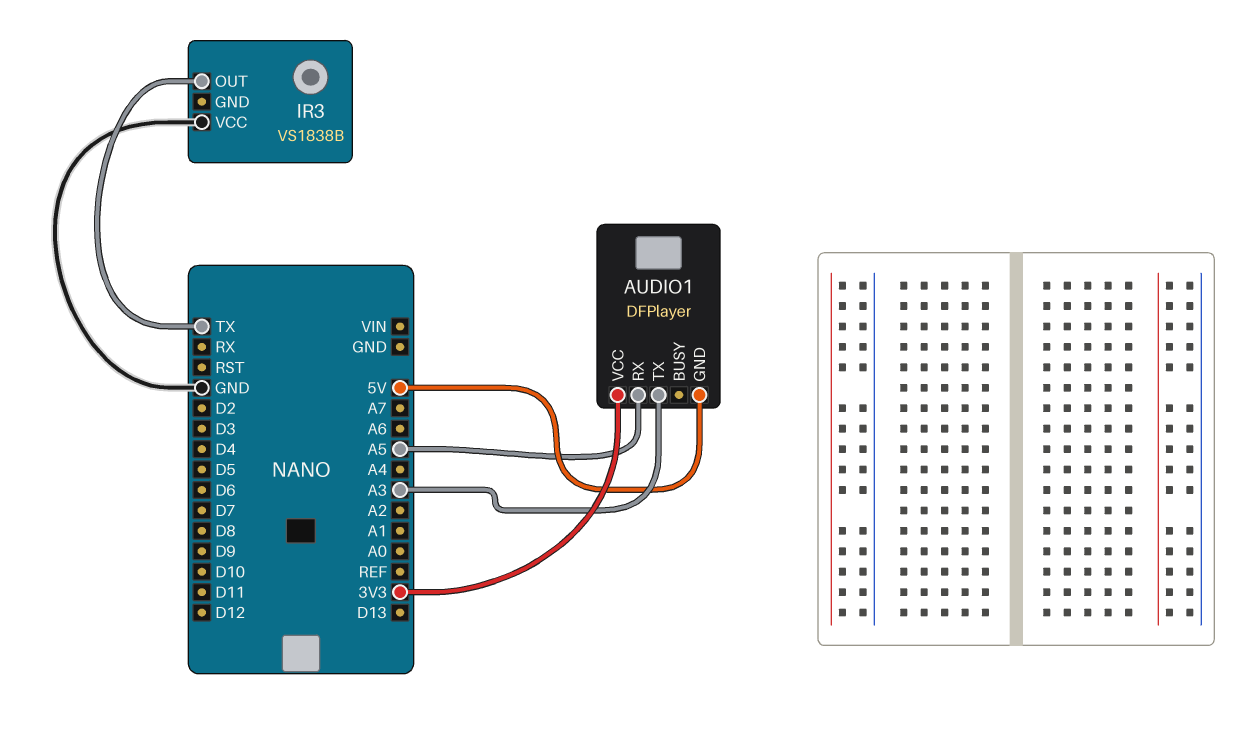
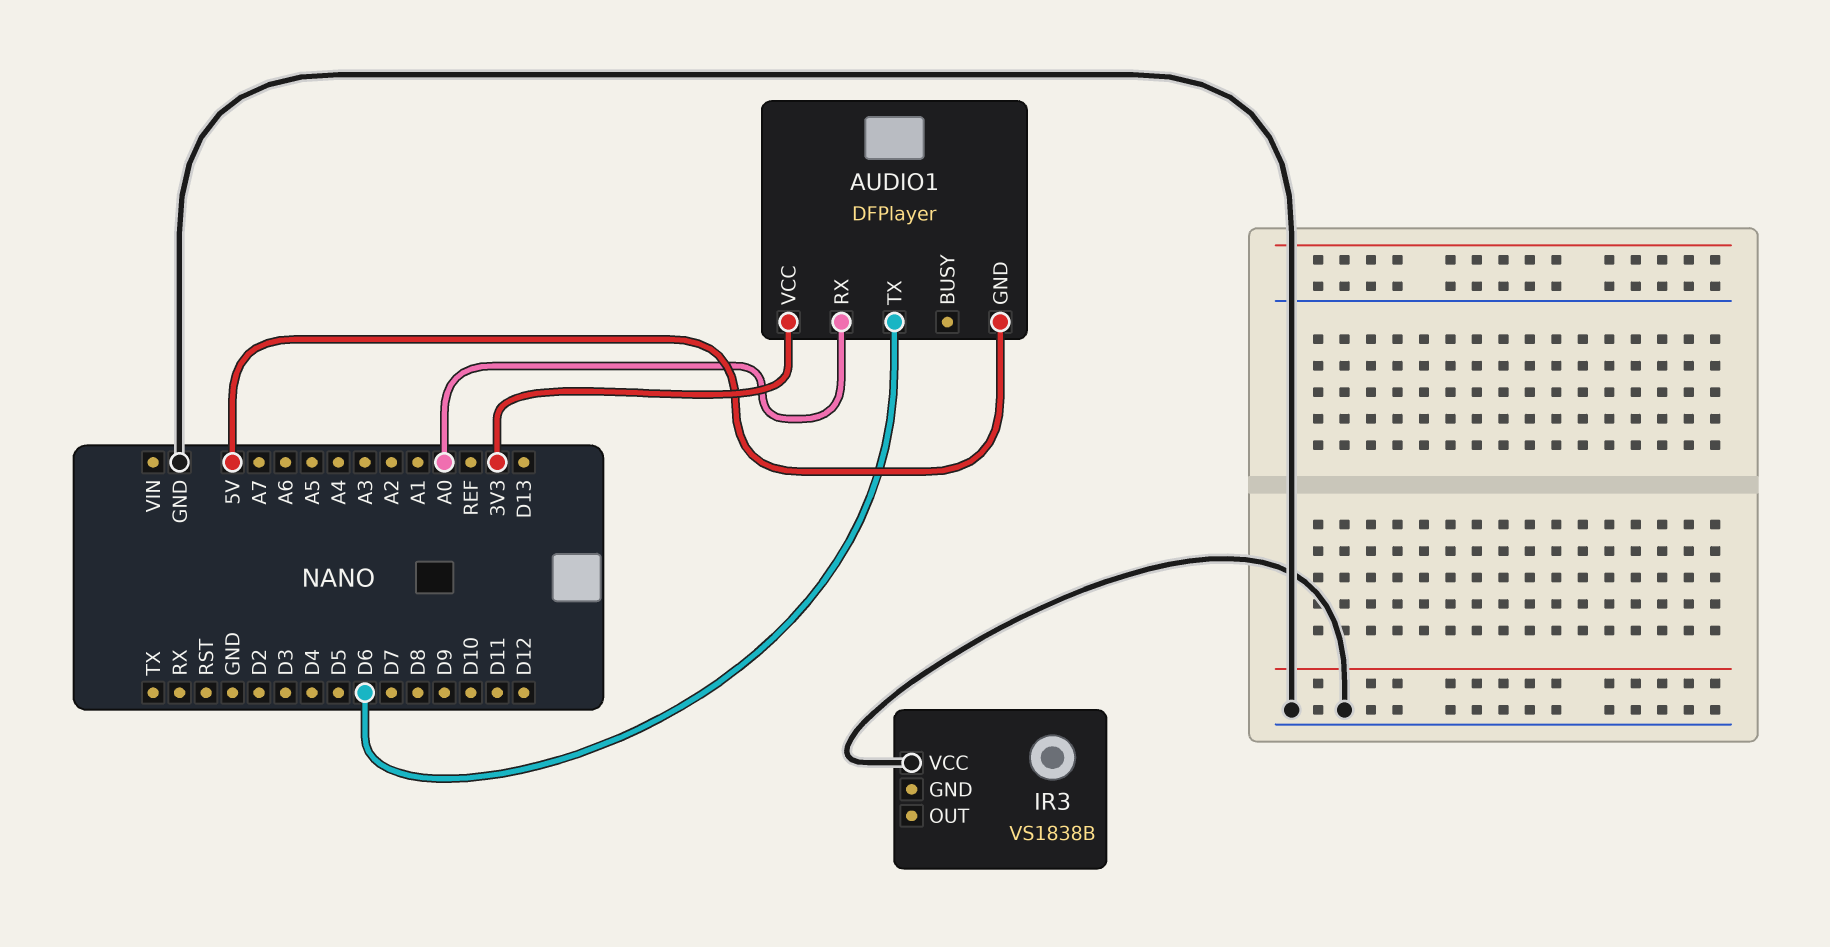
AUDIO1 pin RX: A5 -> A0
AUDIO1 pin TX: A3 -> D6
IR3 pin OUT: TX -> none

